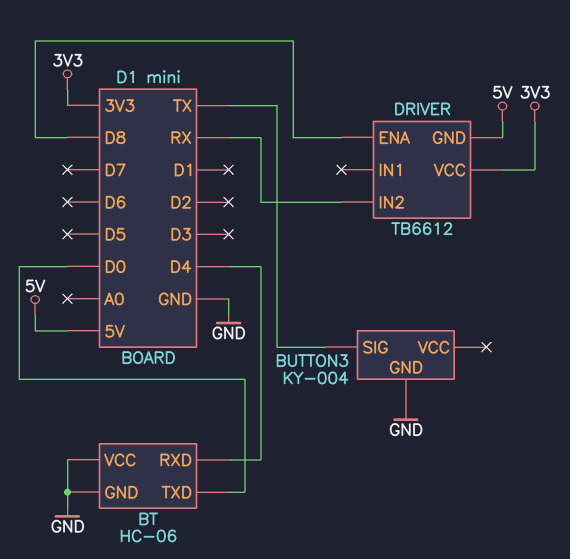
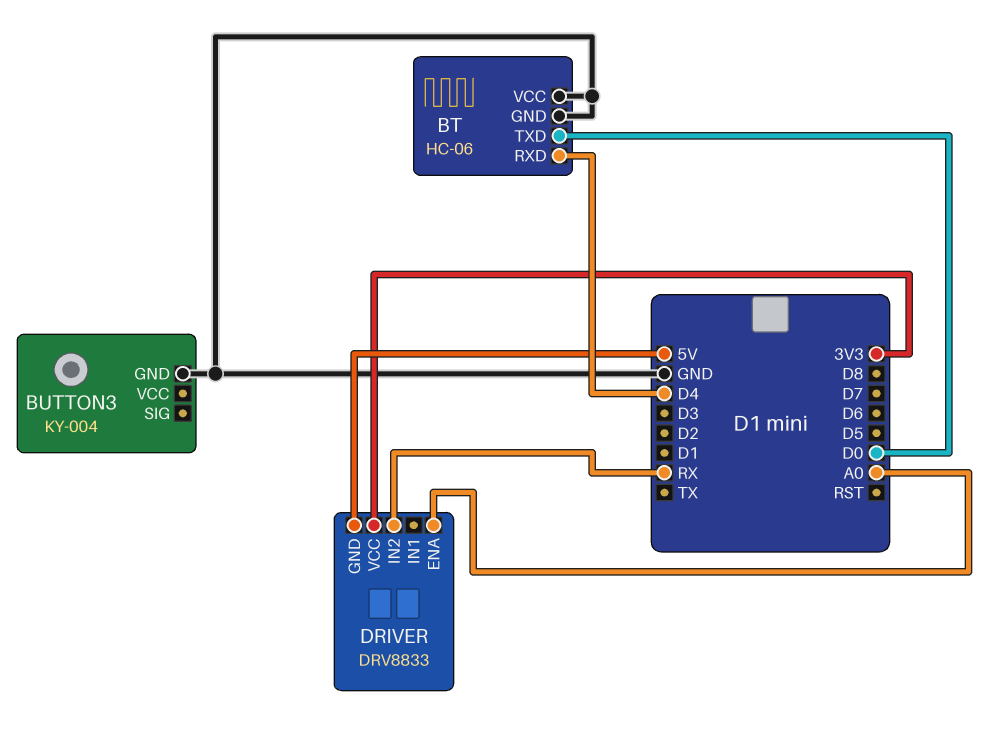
BUTTON3 pin SIG: TX -> none
DRIVER: TB6612 -> DRV8833
DRIVER pin ENA: D8 -> A0

